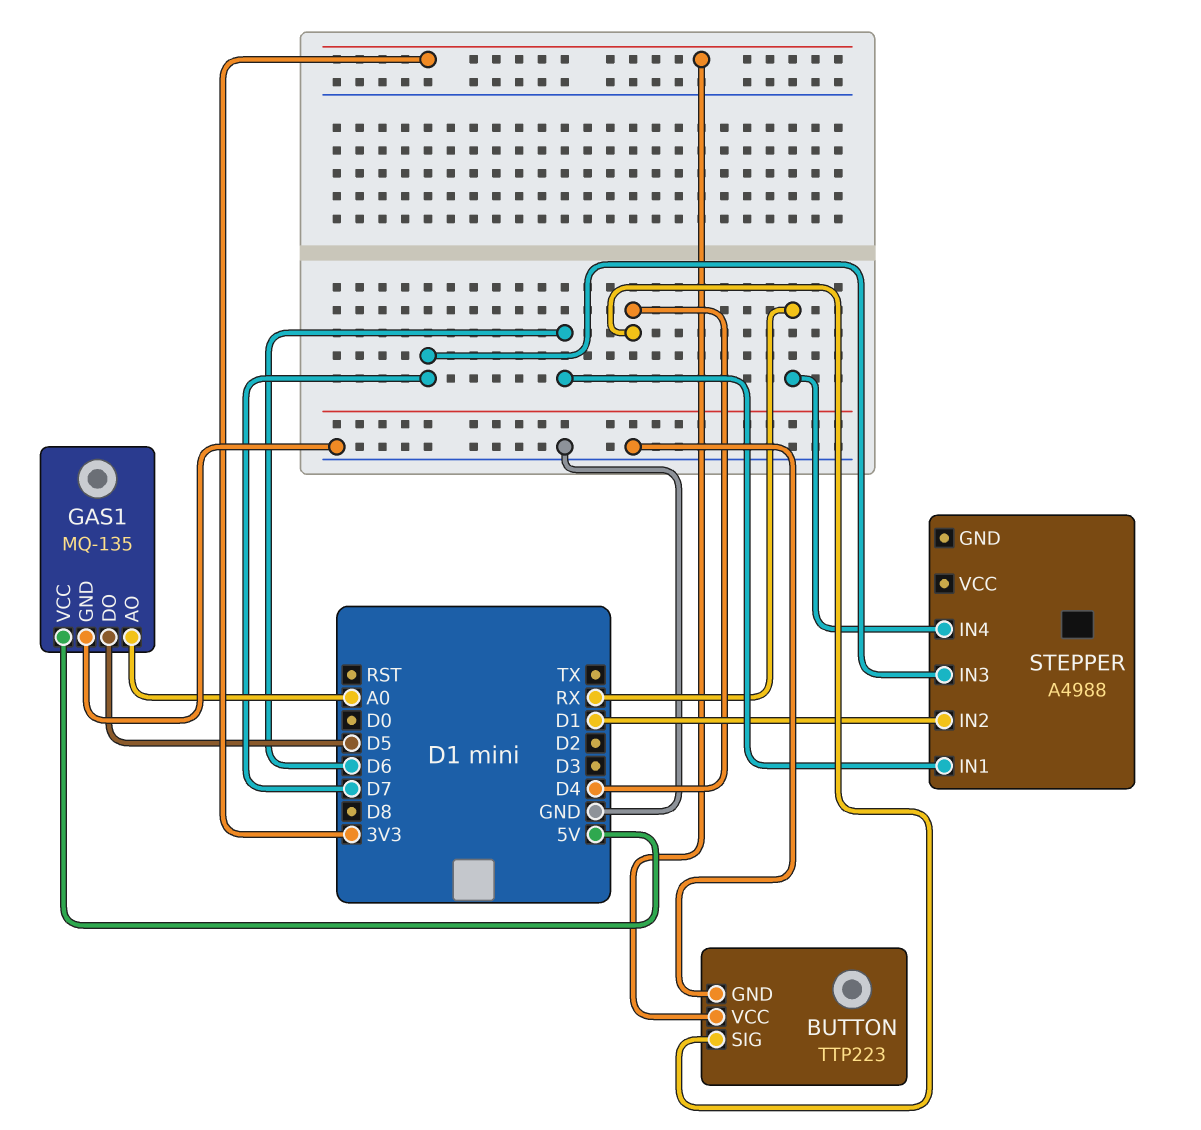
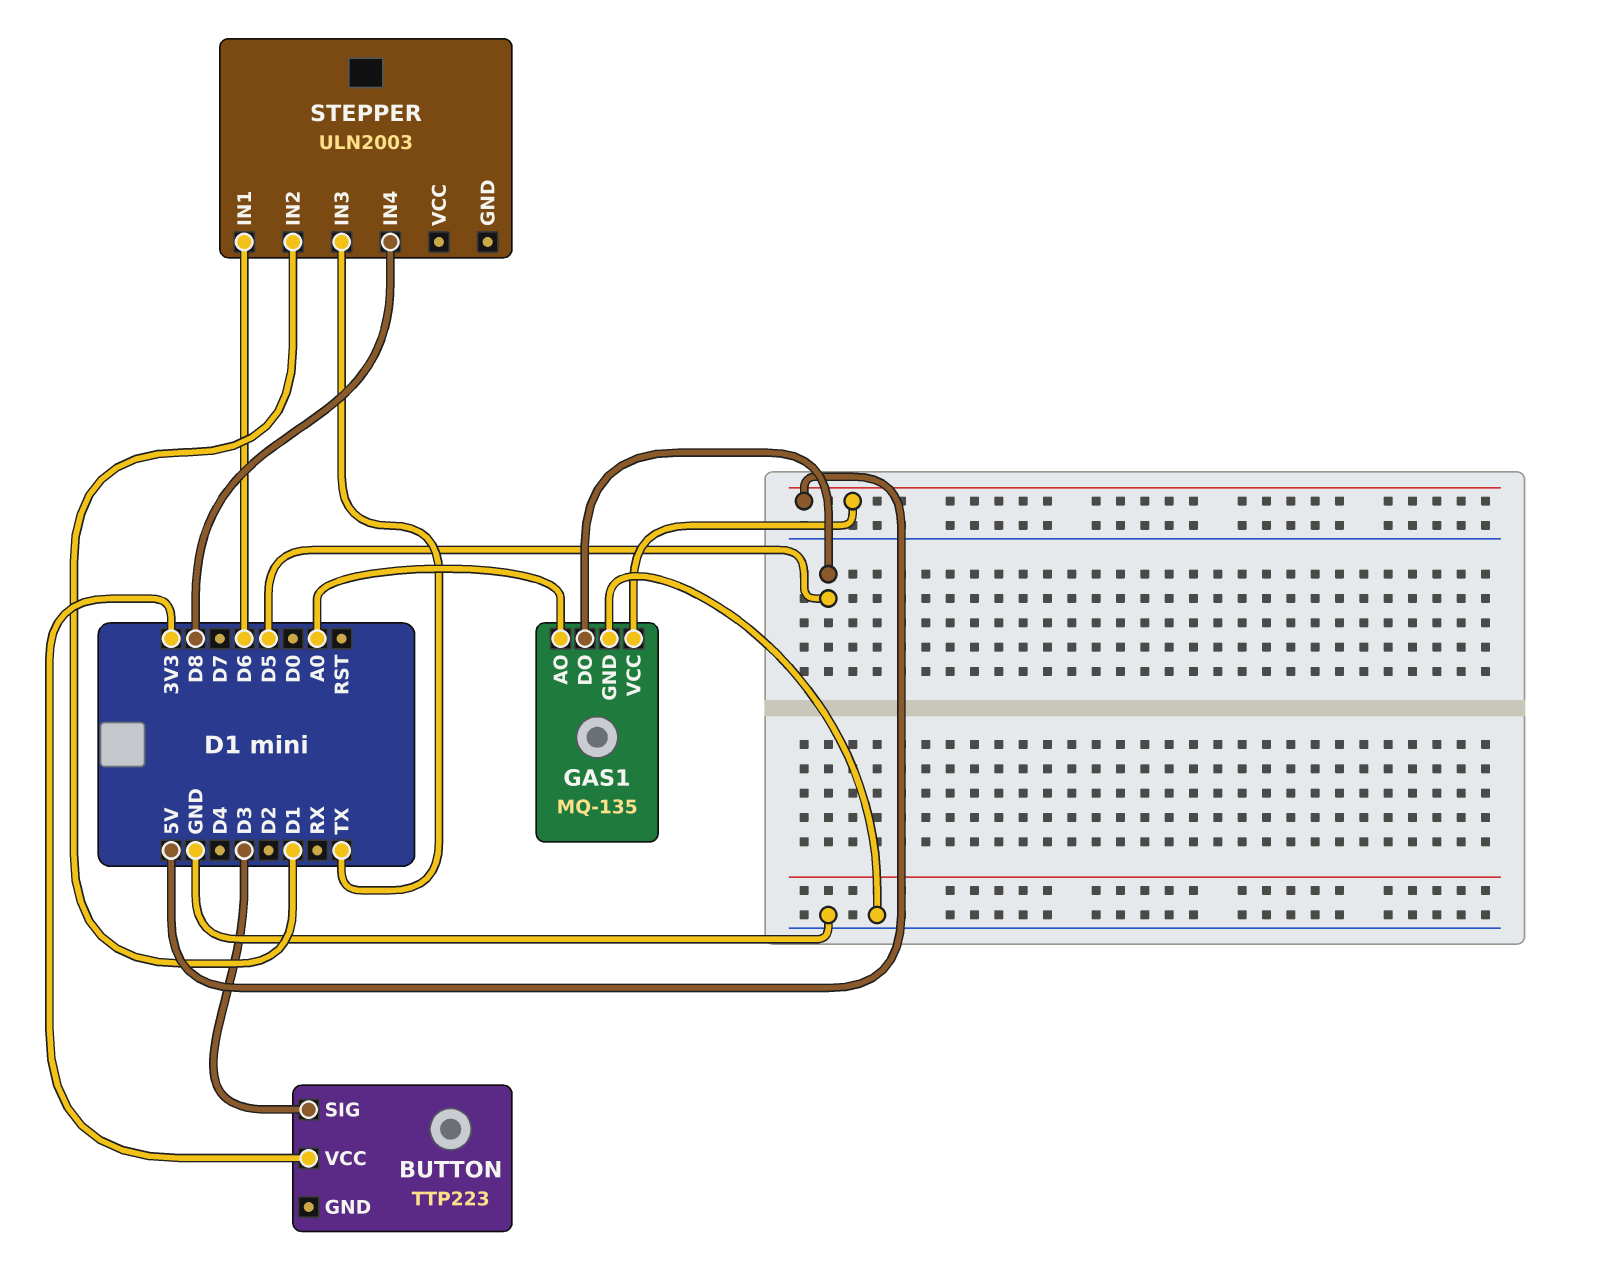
BUTTON pin GND: GND -> none
BUTTON pin SIG: D4 -> D3
STEPPER: A4988 -> ULN2003
STEPPER pin IN3: D7 -> TX
STEPPER pin IN4: RX -> D8

